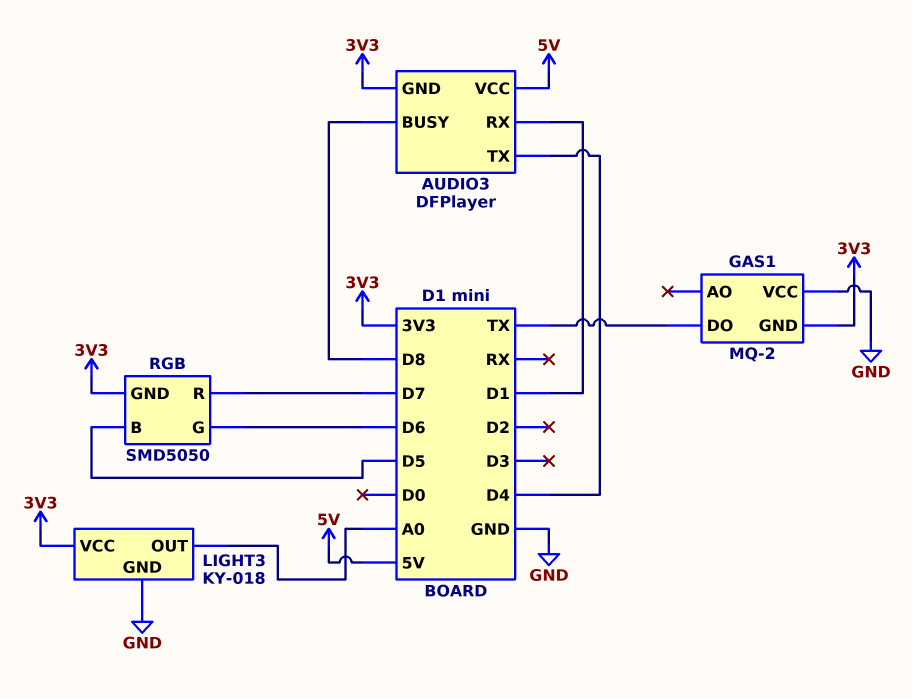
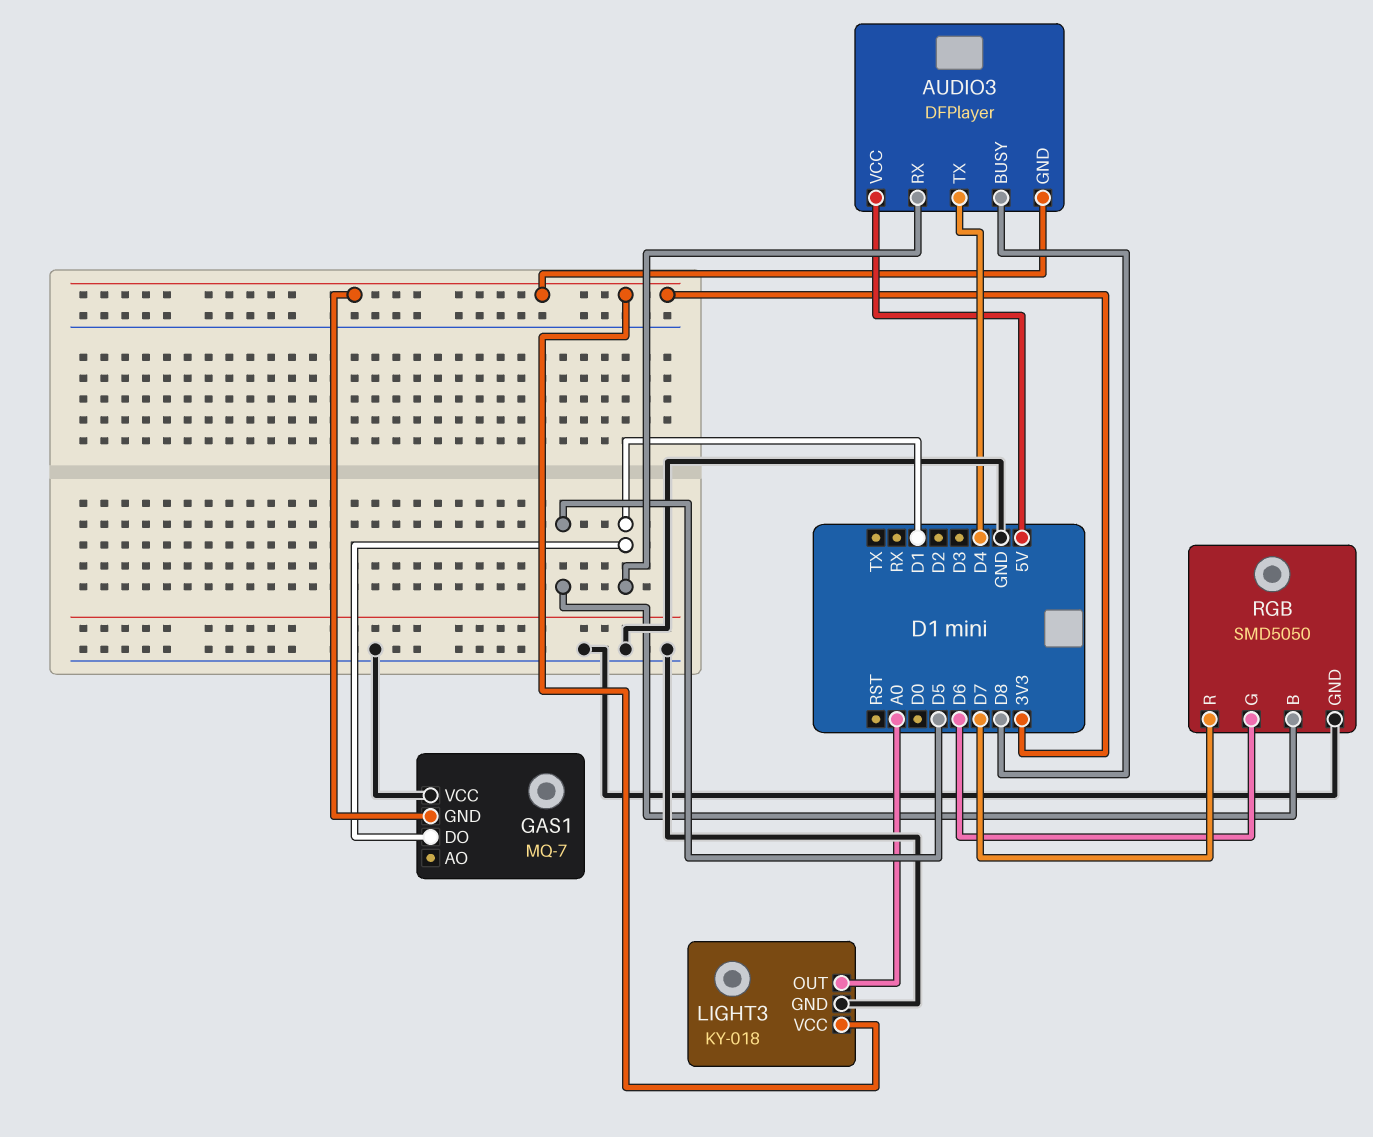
GAS1: MQ-2 -> MQ-7
GAS1 pin DO: TX -> D1
RGB pin GND: 3V3 -> GND

